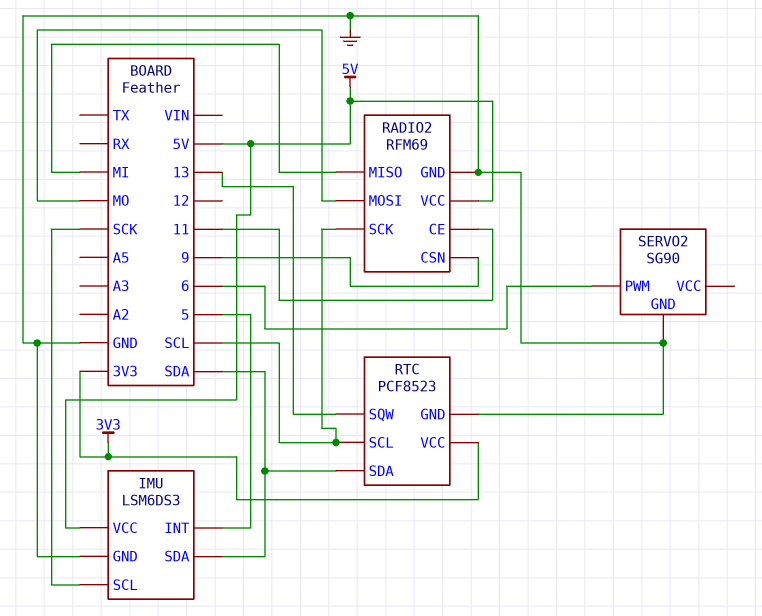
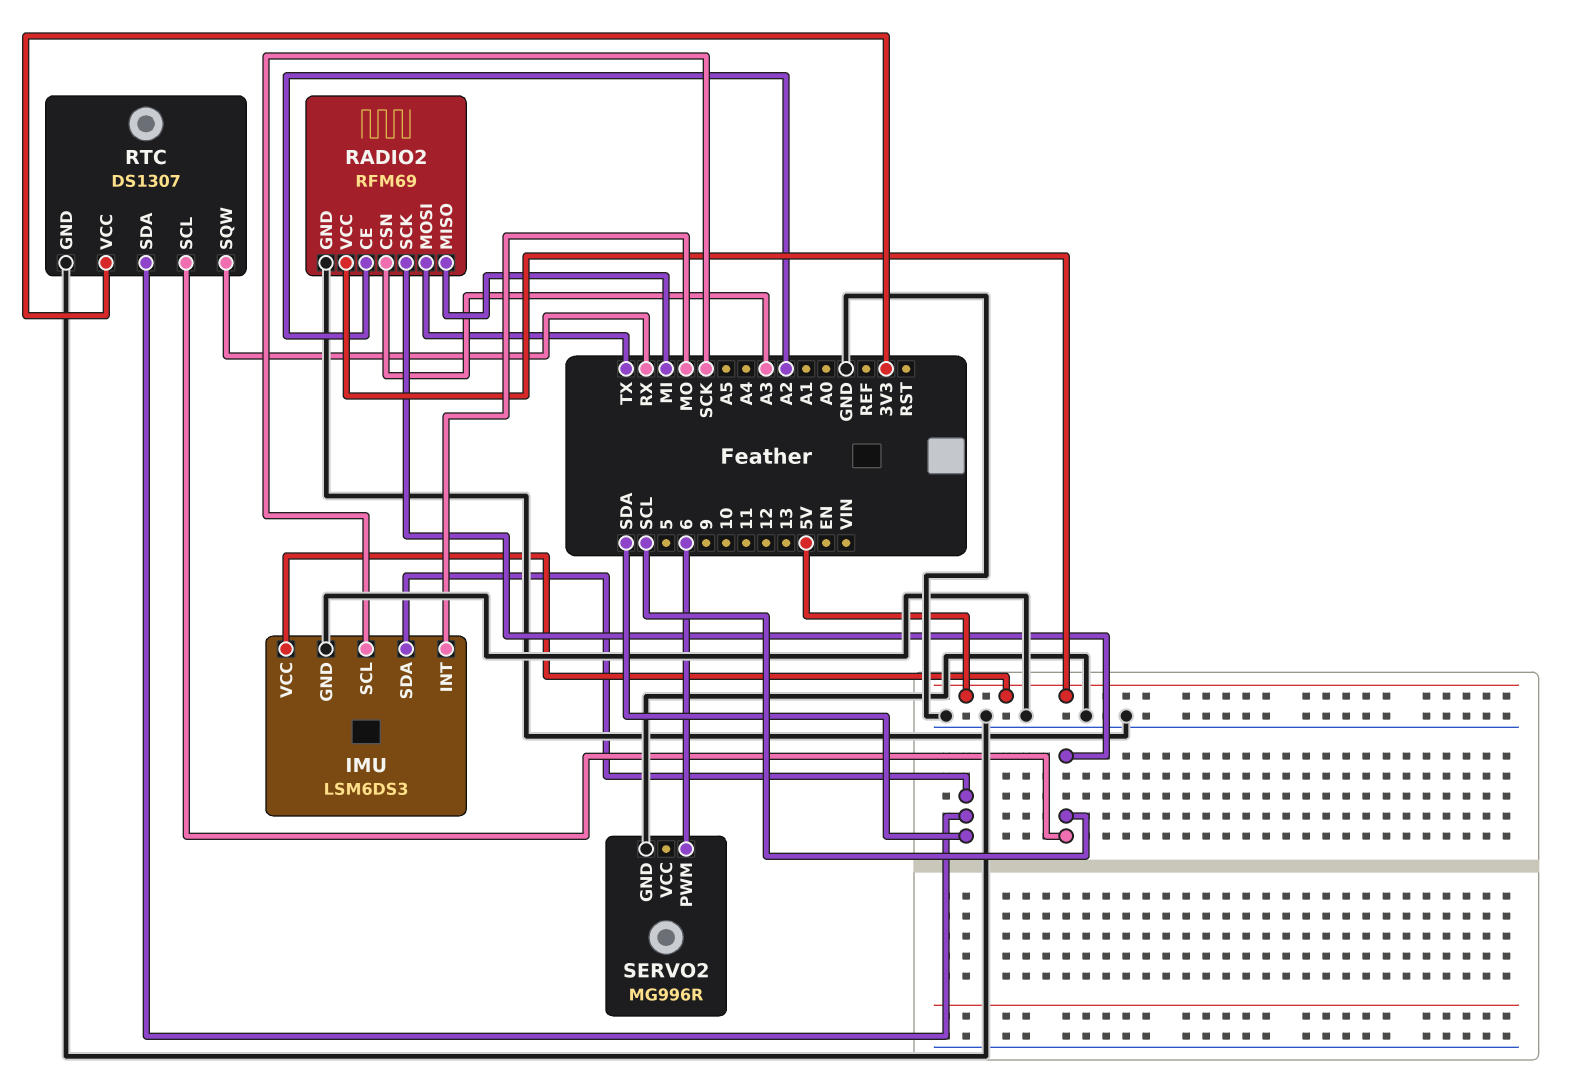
IMU pin INT: 5 -> MO
RADIO2 pin CE: 11 -> A2
RADIO2 pin CSN: 9 -> A3
RADIO2 pin MOSI: MO -> TX
RTC: PCF8523 -> DS1307
RTC pin SQW: 13 -> RX
SERVO2: SG90 -> MG996R

